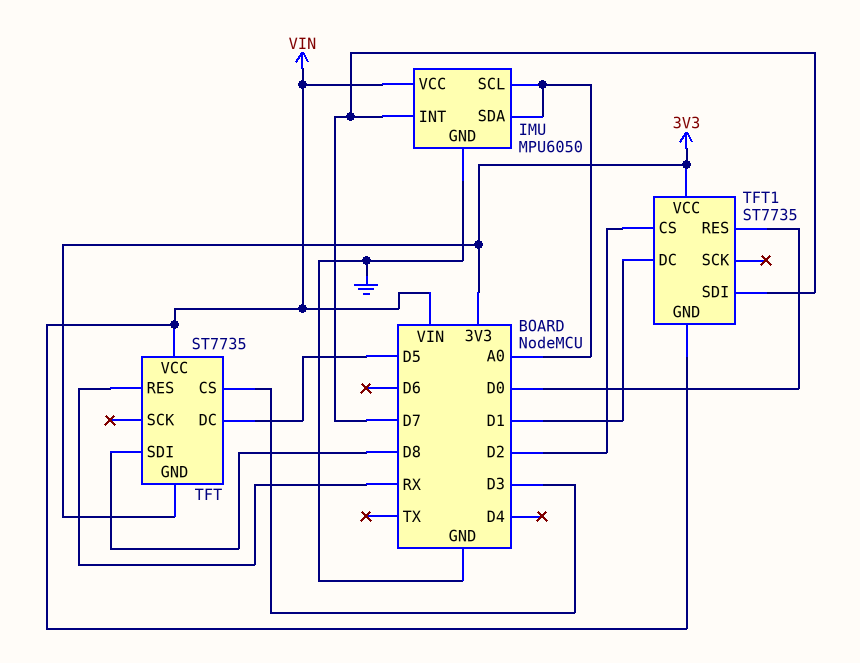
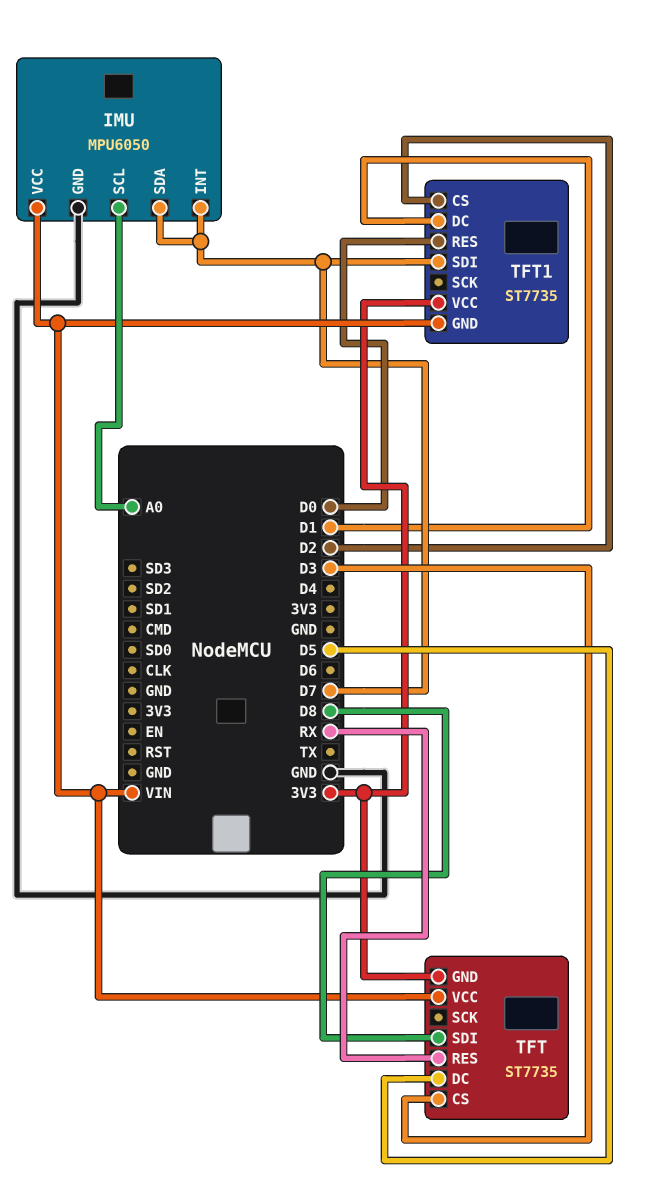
IMU pin SDA: A0 -> D7

